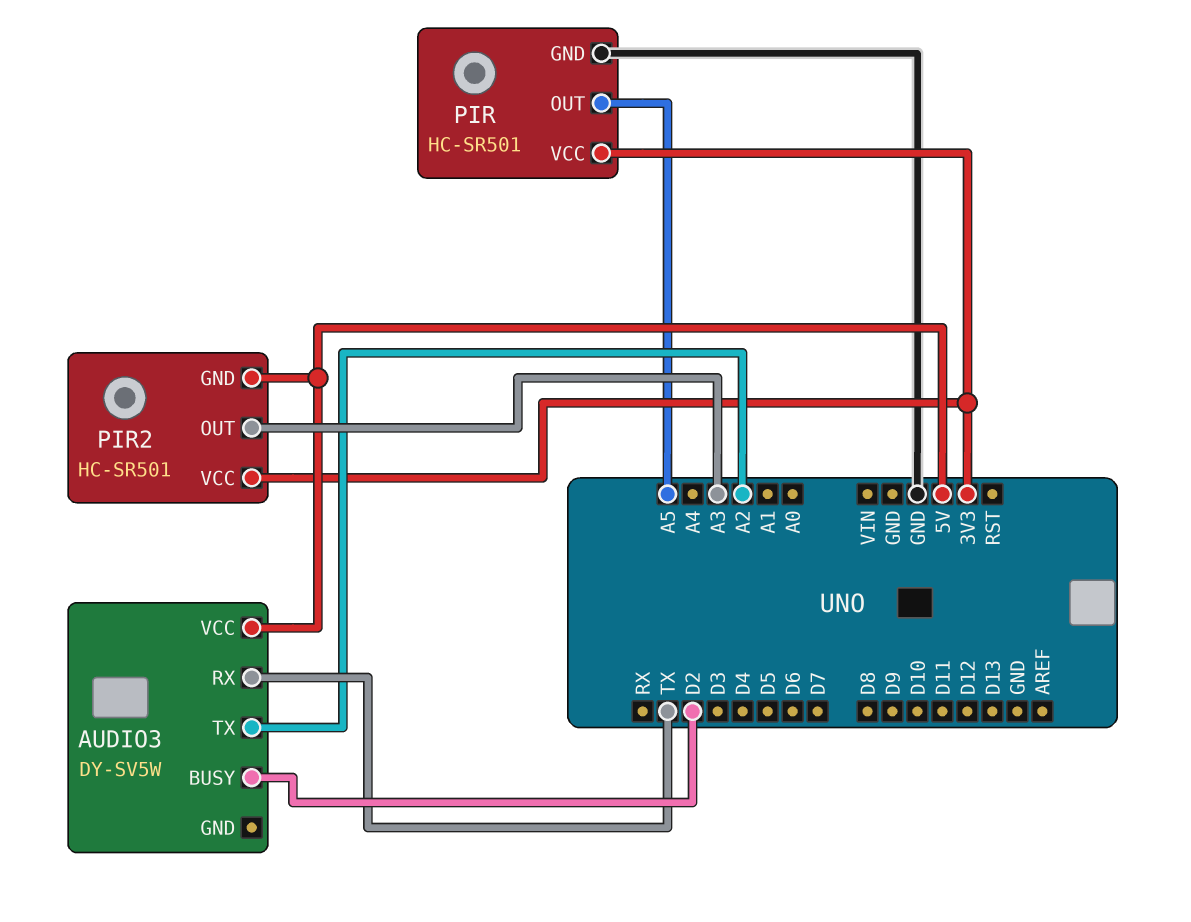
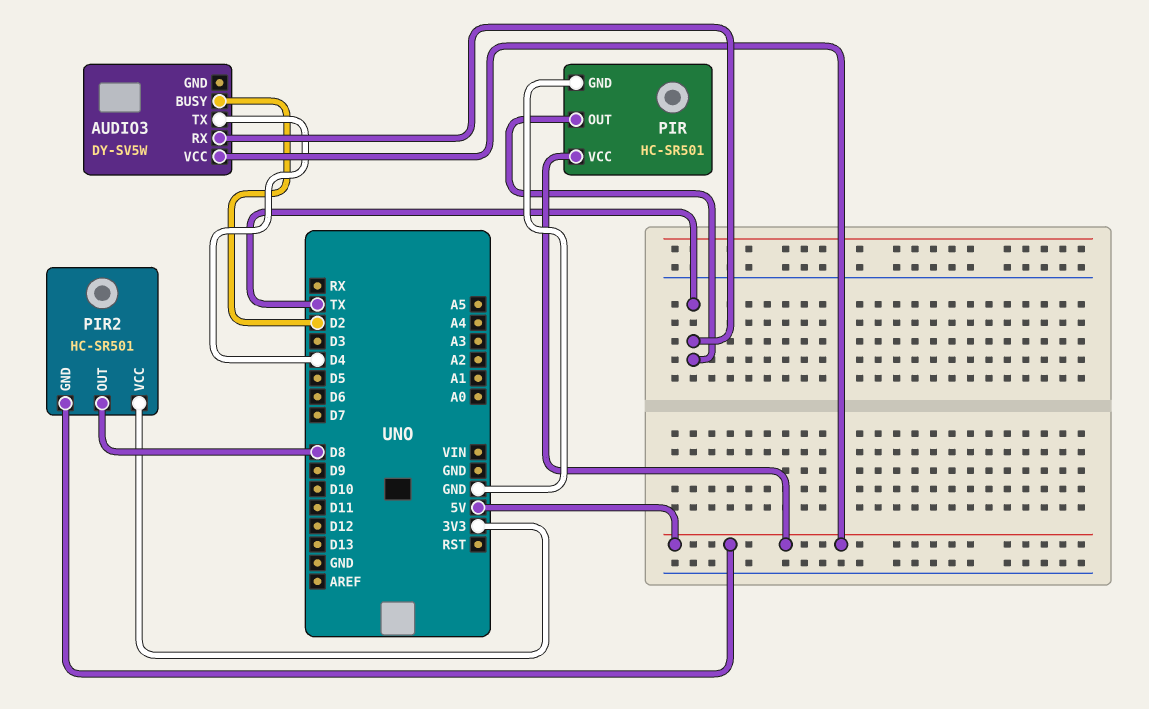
AUDIO3 pin TX: A2 -> D4
PIR pin OUT: A5 -> TX
PIR pin VCC: 3V3 -> 5V
PIR2 pin OUT: A3 -> D8

